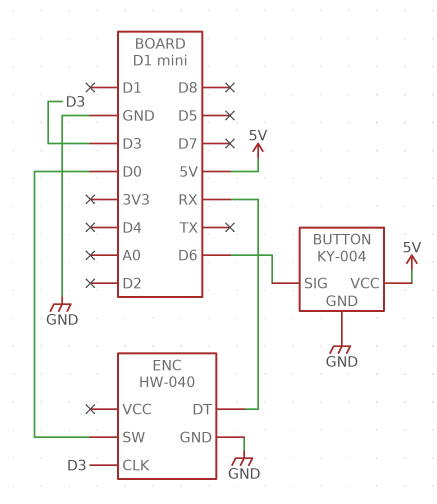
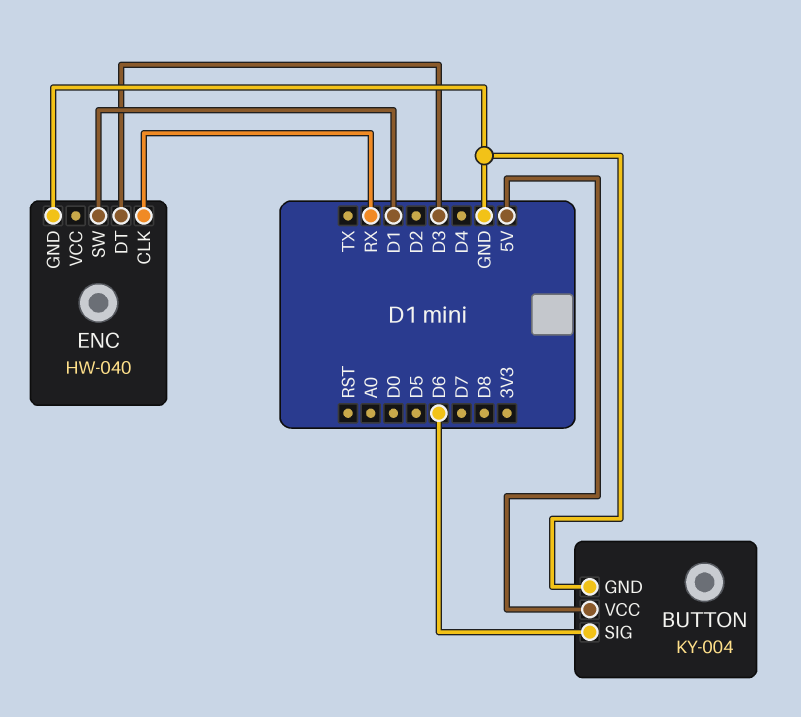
ENC pin CLK: D3 -> RX
ENC pin DT: RX -> D3
ENC pin SW: D0 -> D1

